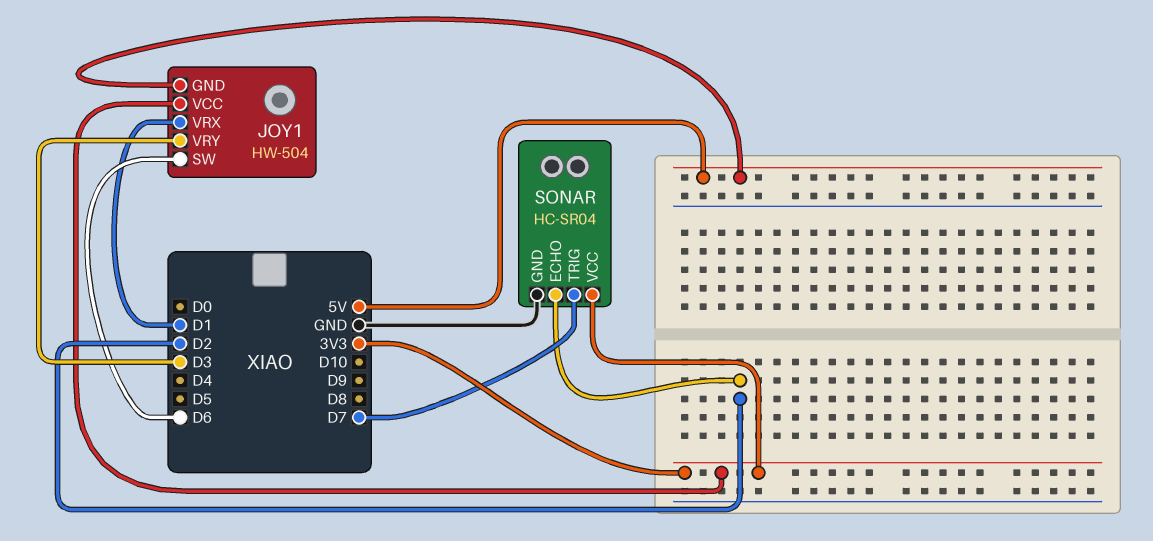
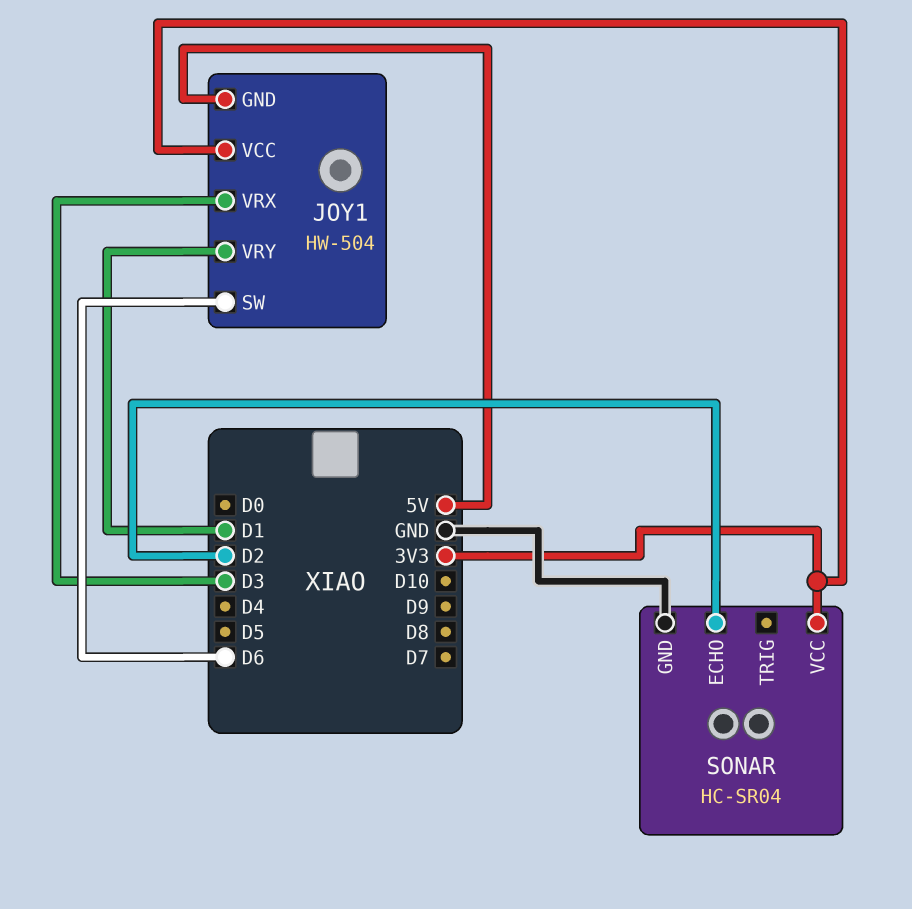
JOY1 pin VRX: D1 -> D3
JOY1 pin VRY: D3 -> D1
SONAR pin TRIG: D7 -> none

